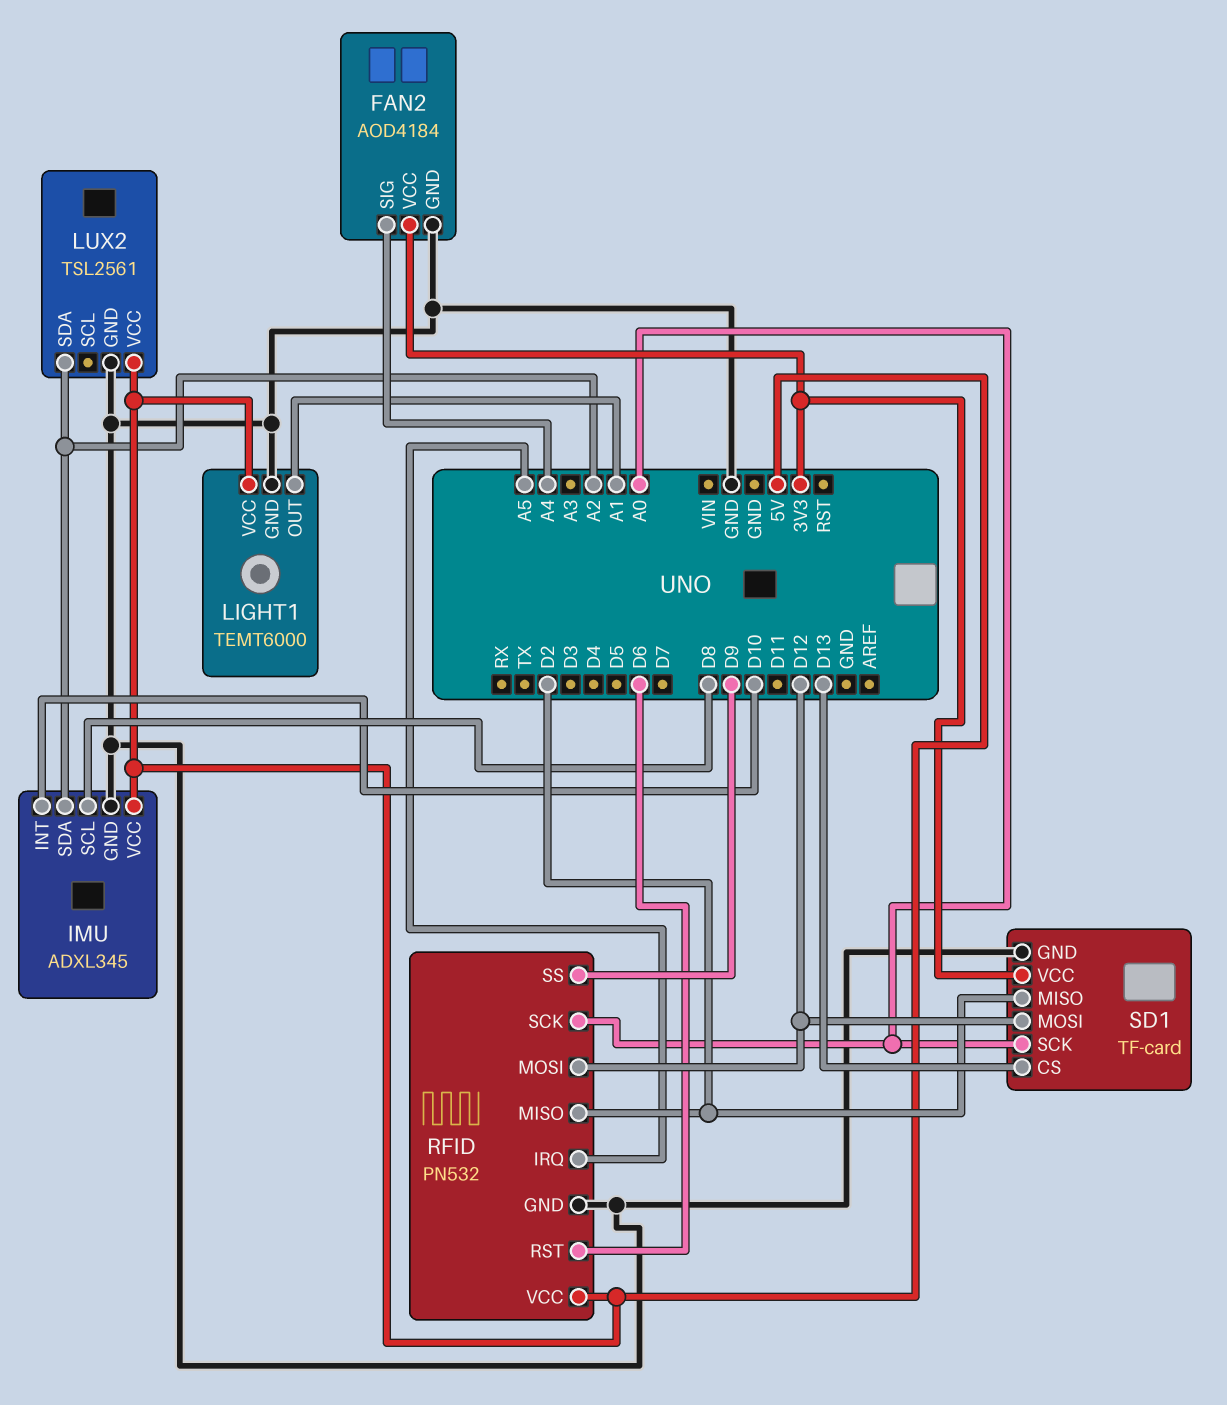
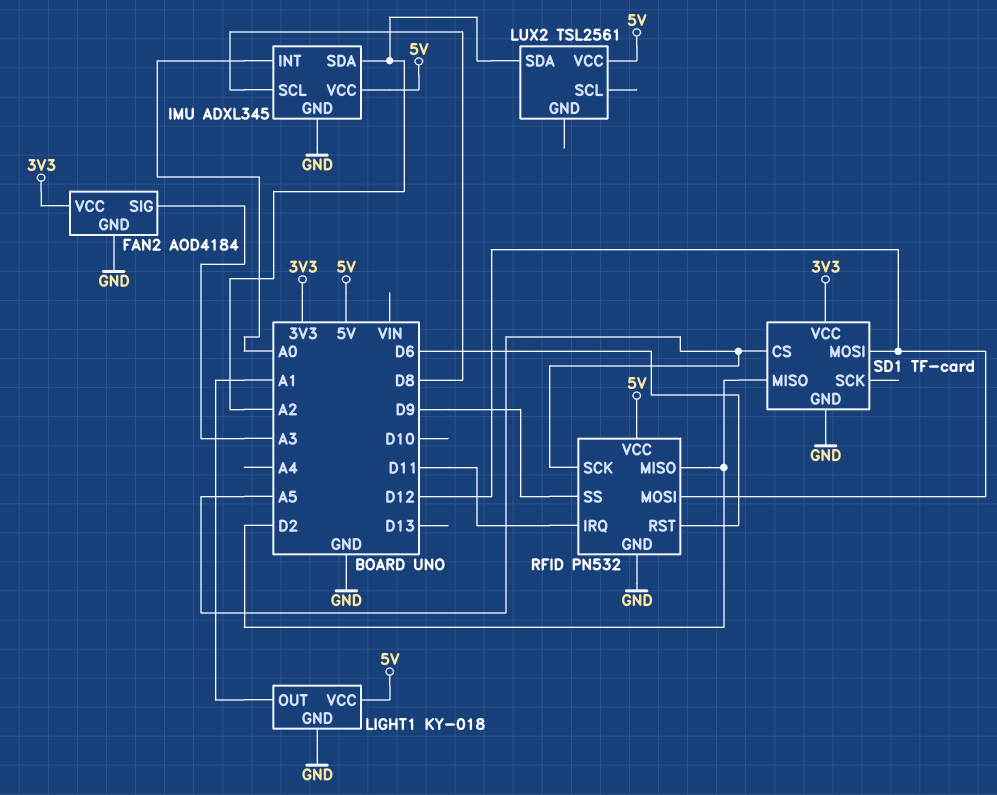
FAN2 pin SIG: A4 -> A3
IMU pin INT: D10 -> A0
LIGHT1: TEMT6000 -> KY-018
LUX2 pin GND: GND -> none
RFID pin IRQ: A5 -> D11
RFID pin SCK: A0 -> A5
SD1 pin CS: D13 -> A5
SD1 pin SCK: A0 -> none

